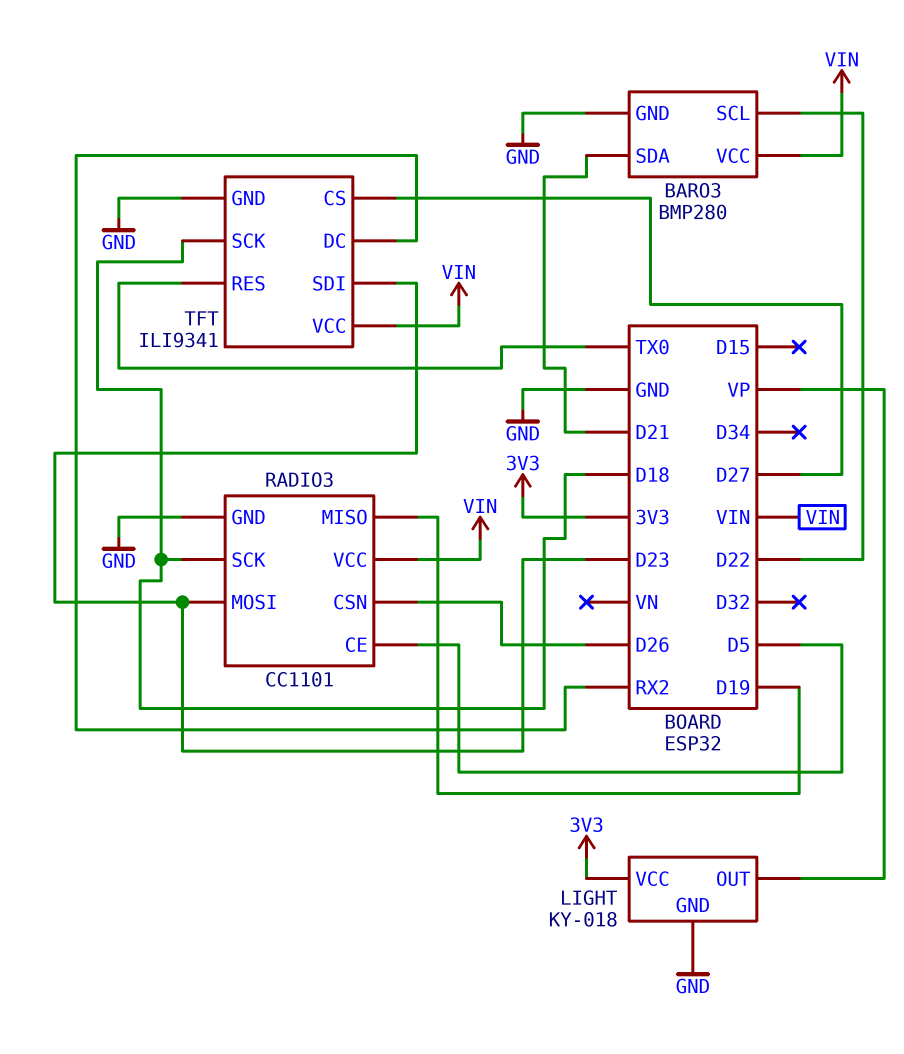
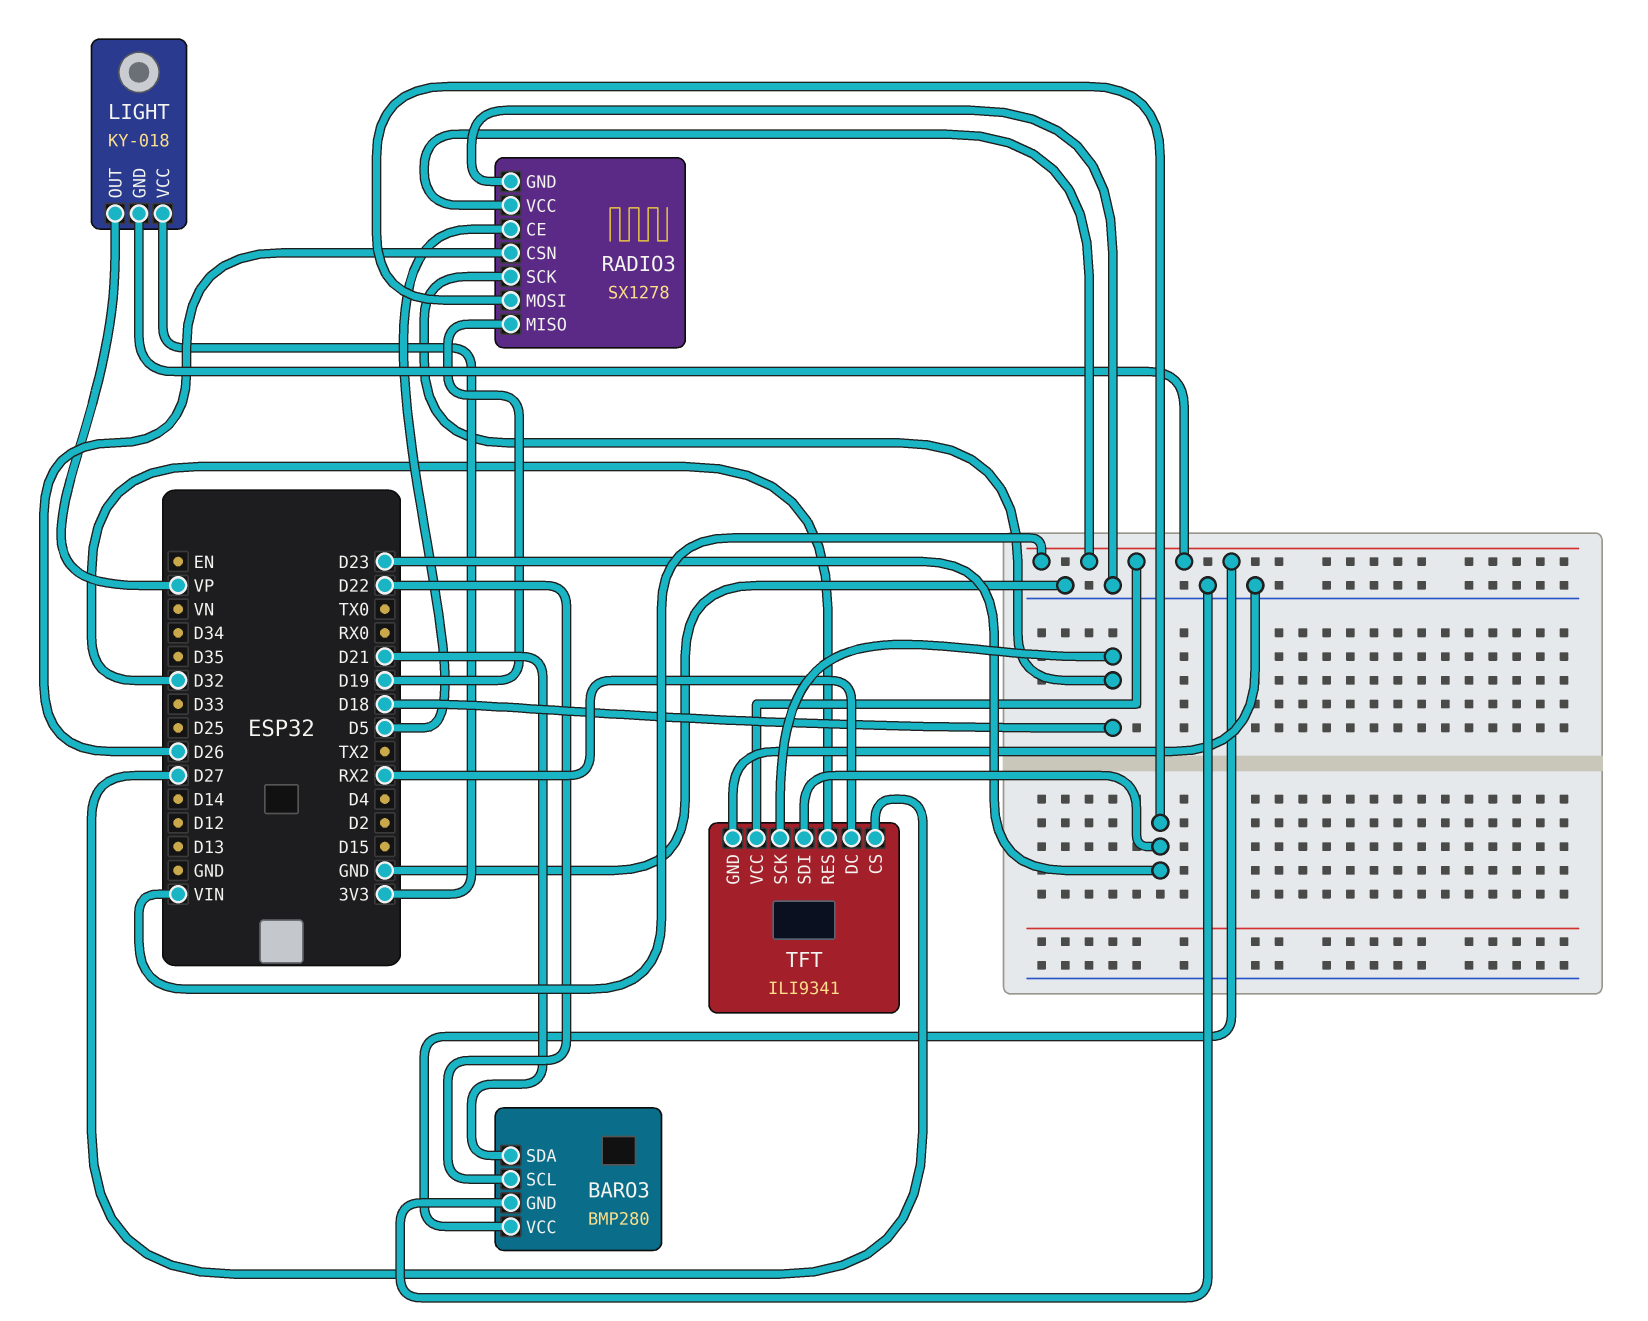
LIGHT pin GND: GND -> VIN
RADIO3: CC1101 -> SX1278
TFT pin RES: TX0 -> D32

